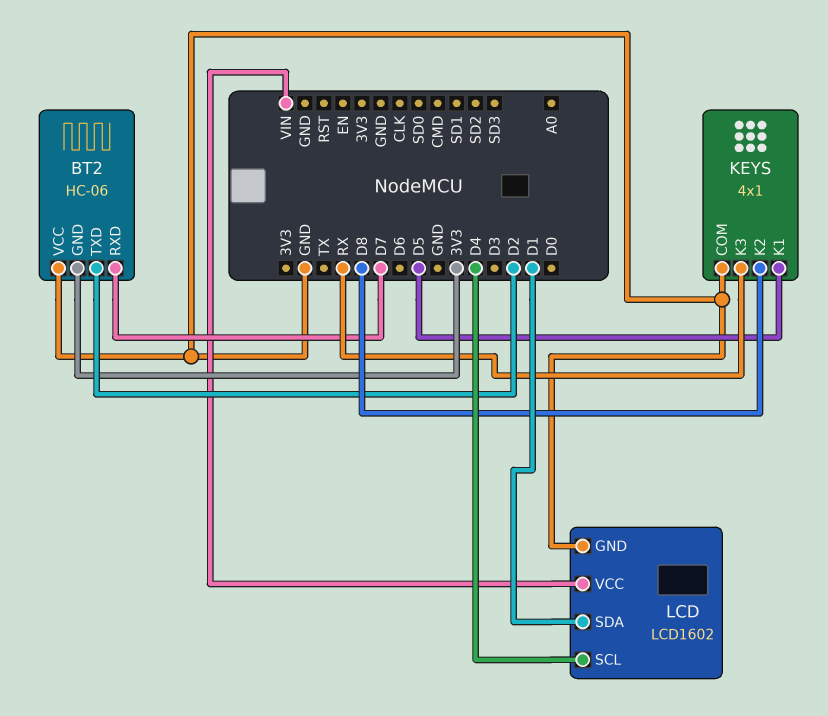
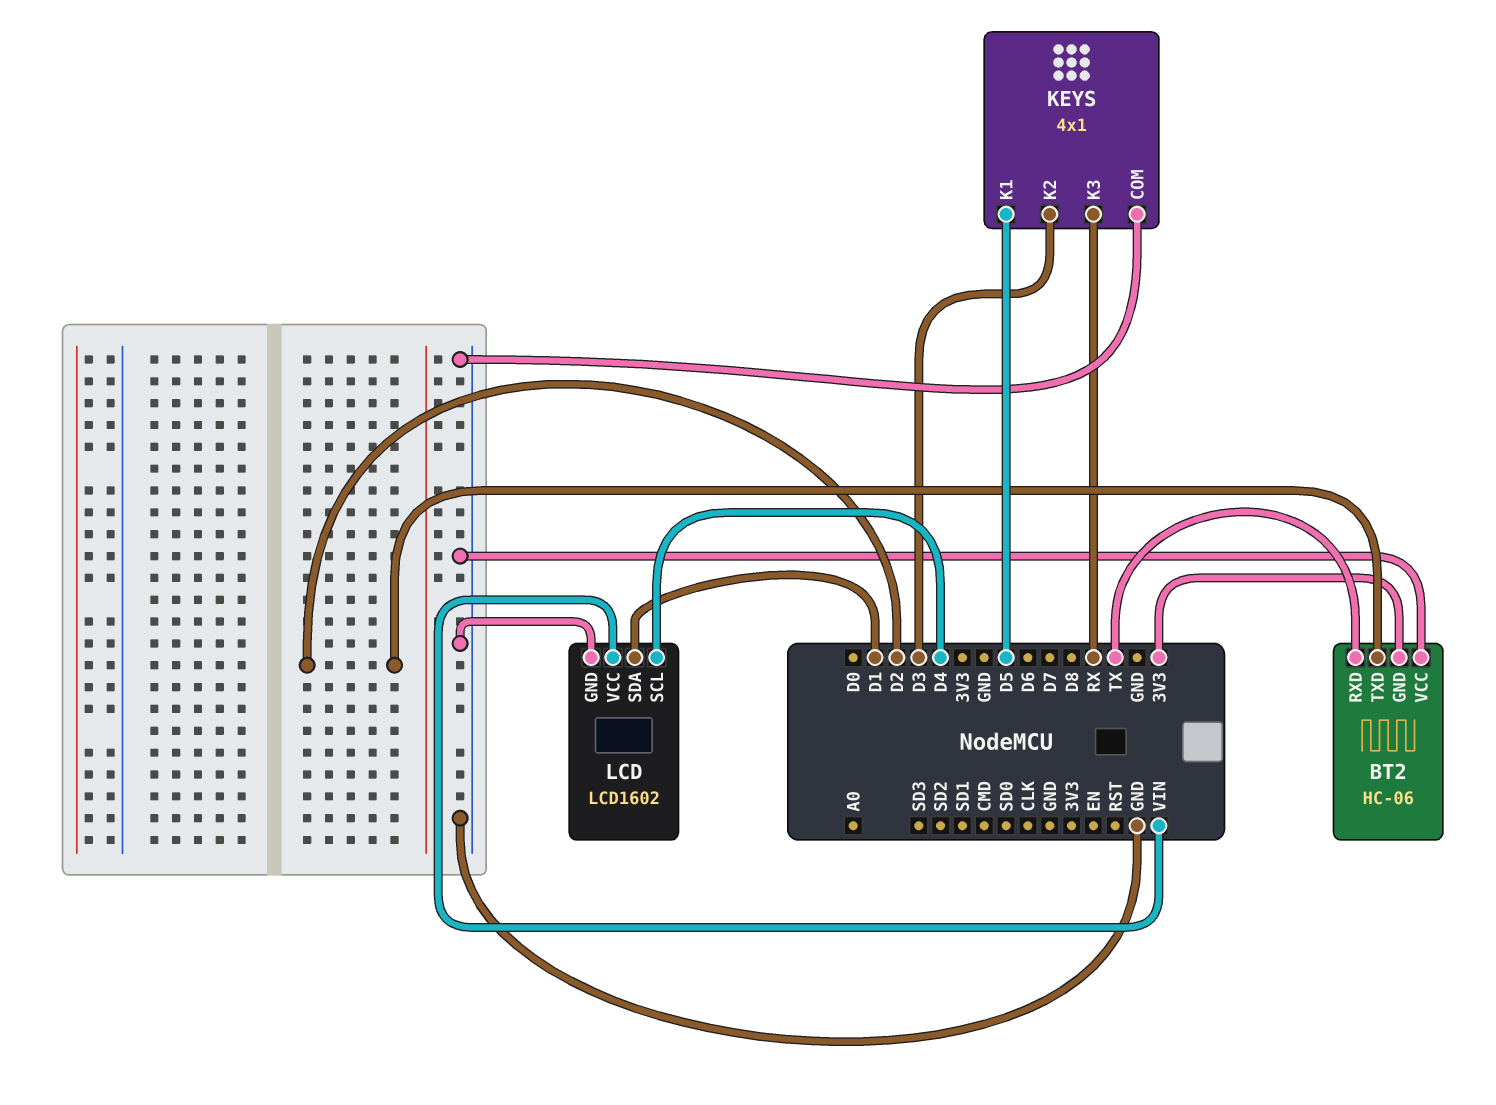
BT2 pin RXD: D7 -> TX
KEYS pin K2: D8 -> D3

